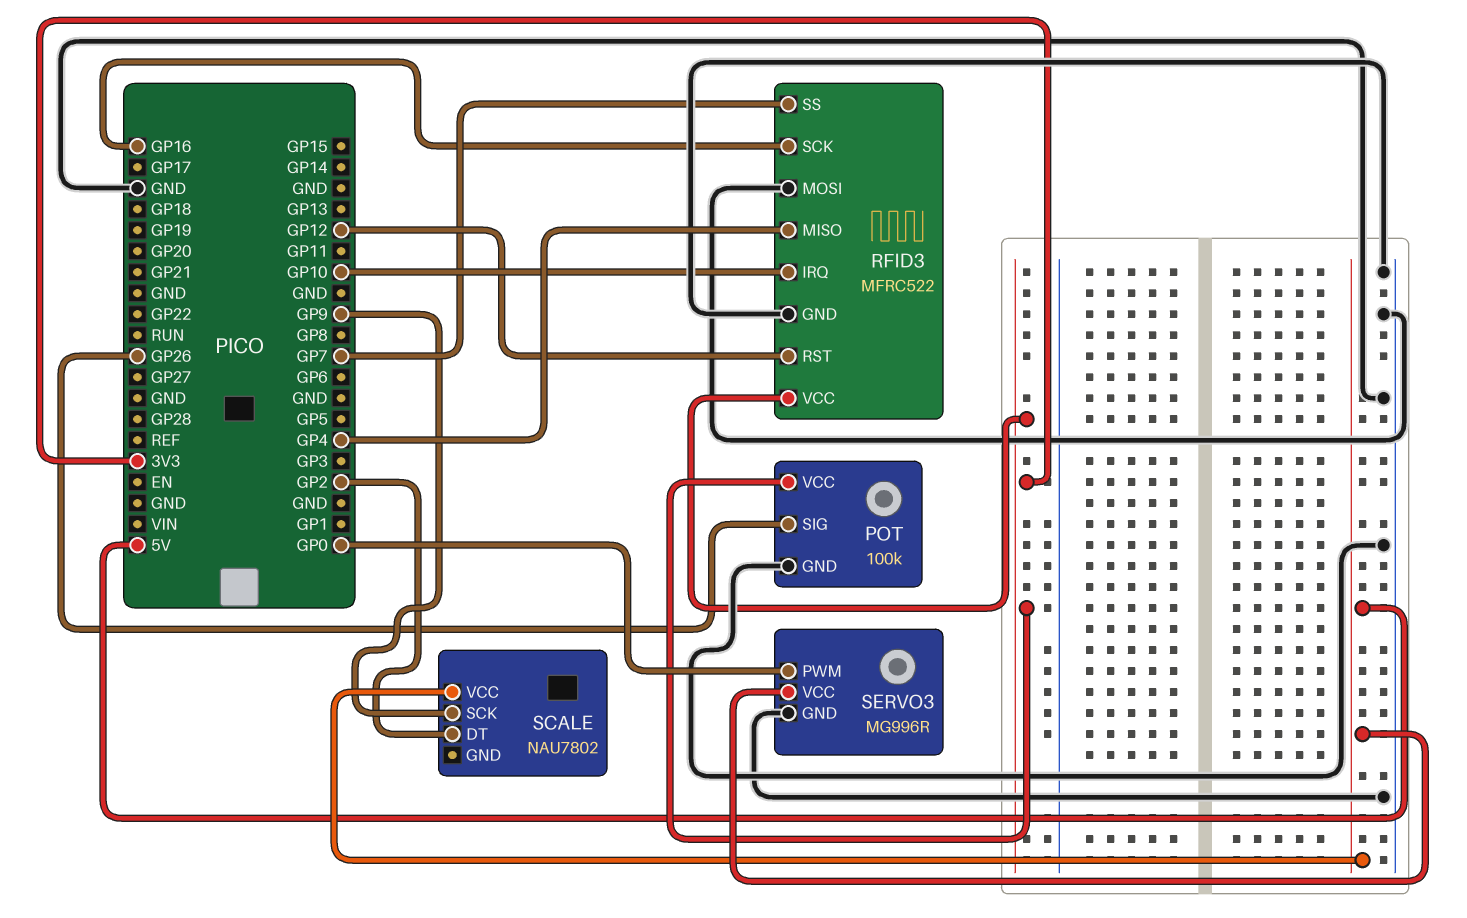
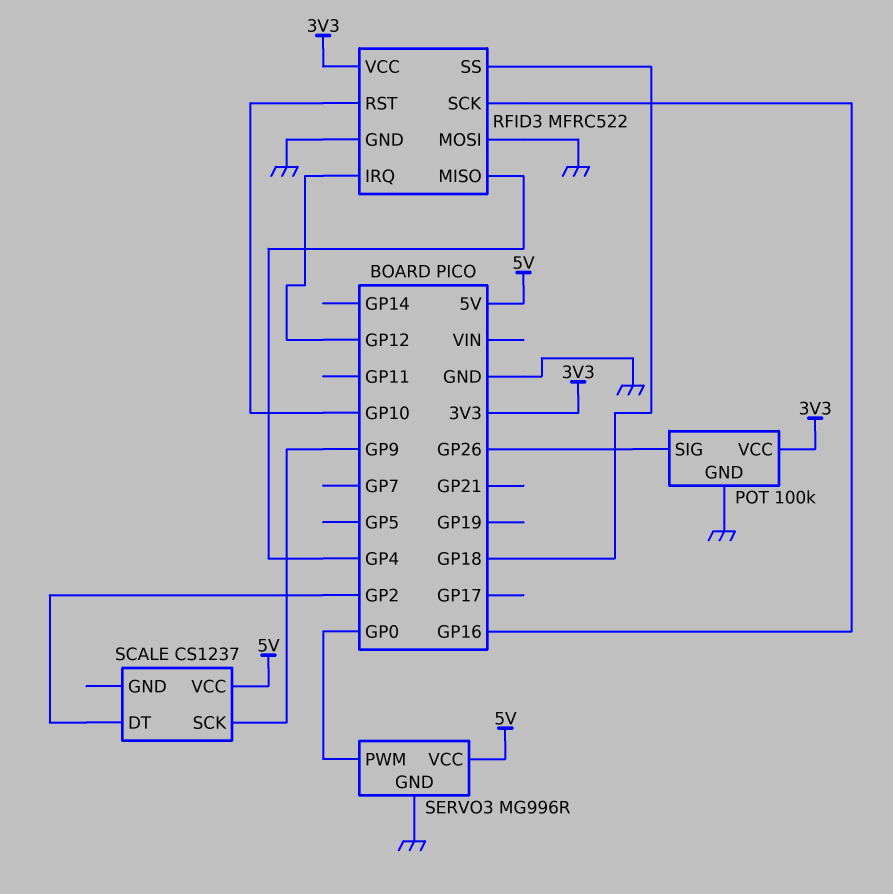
RFID3 pin IRQ: GP10 -> GP12
RFID3 pin RST: GP12 -> GP10
RFID3 pin SS: GP7 -> GP18
SCALE: NAU7802 -> CS1237

